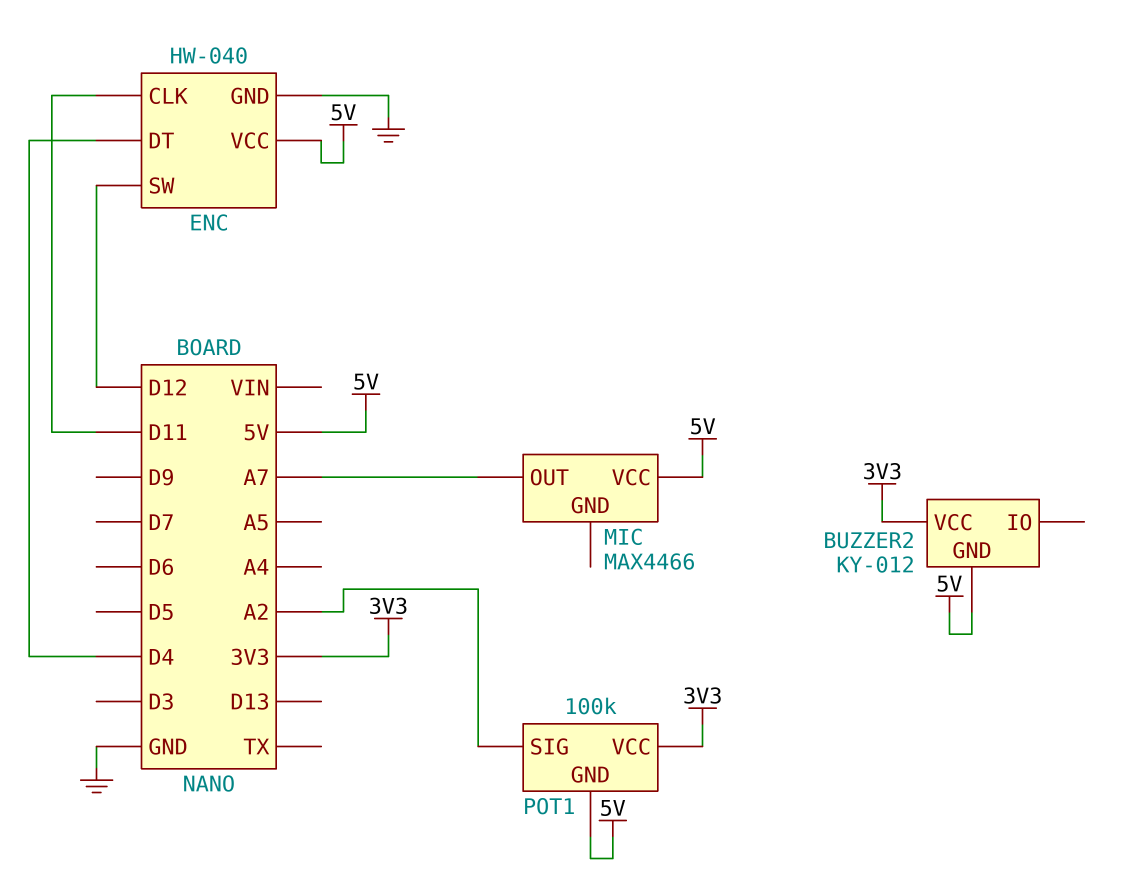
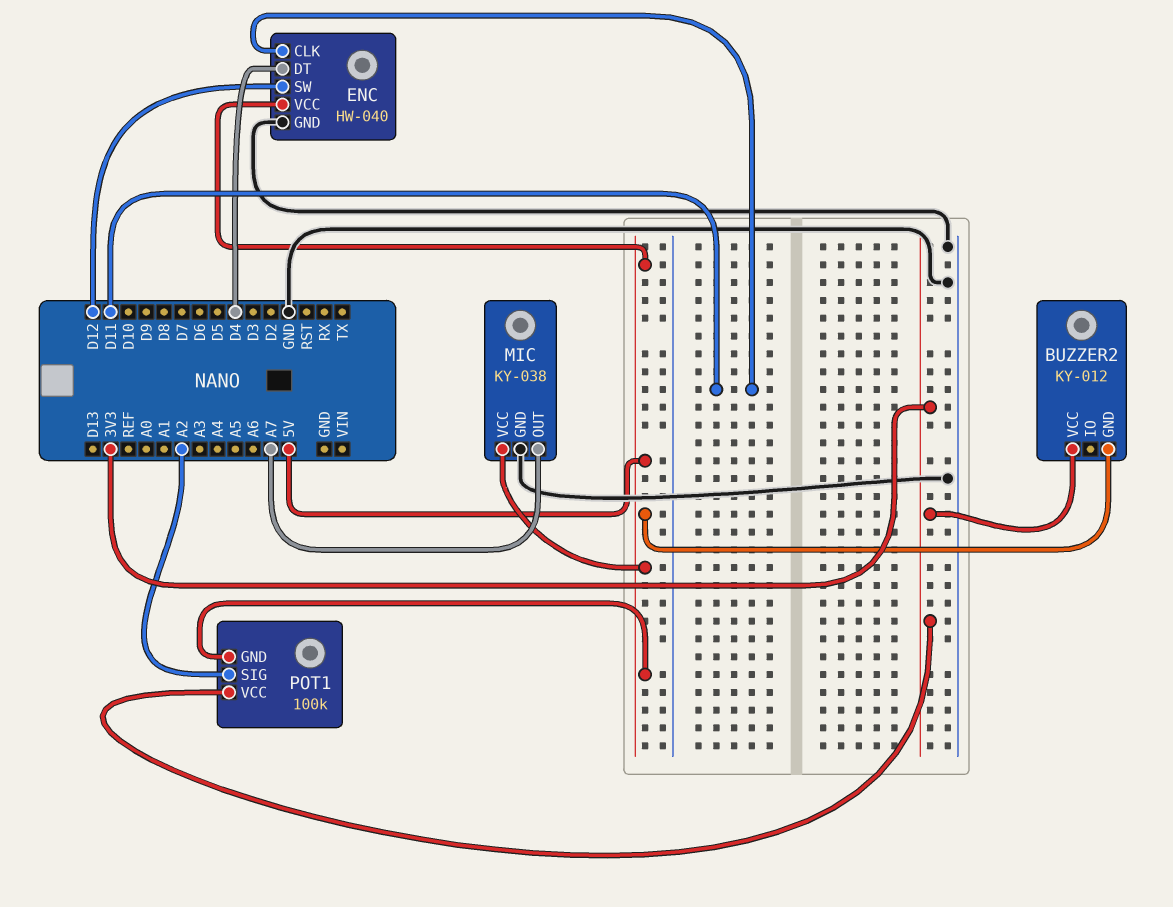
MIC: MAX4466 -> KY-038
MIC pin GND: none -> GND

